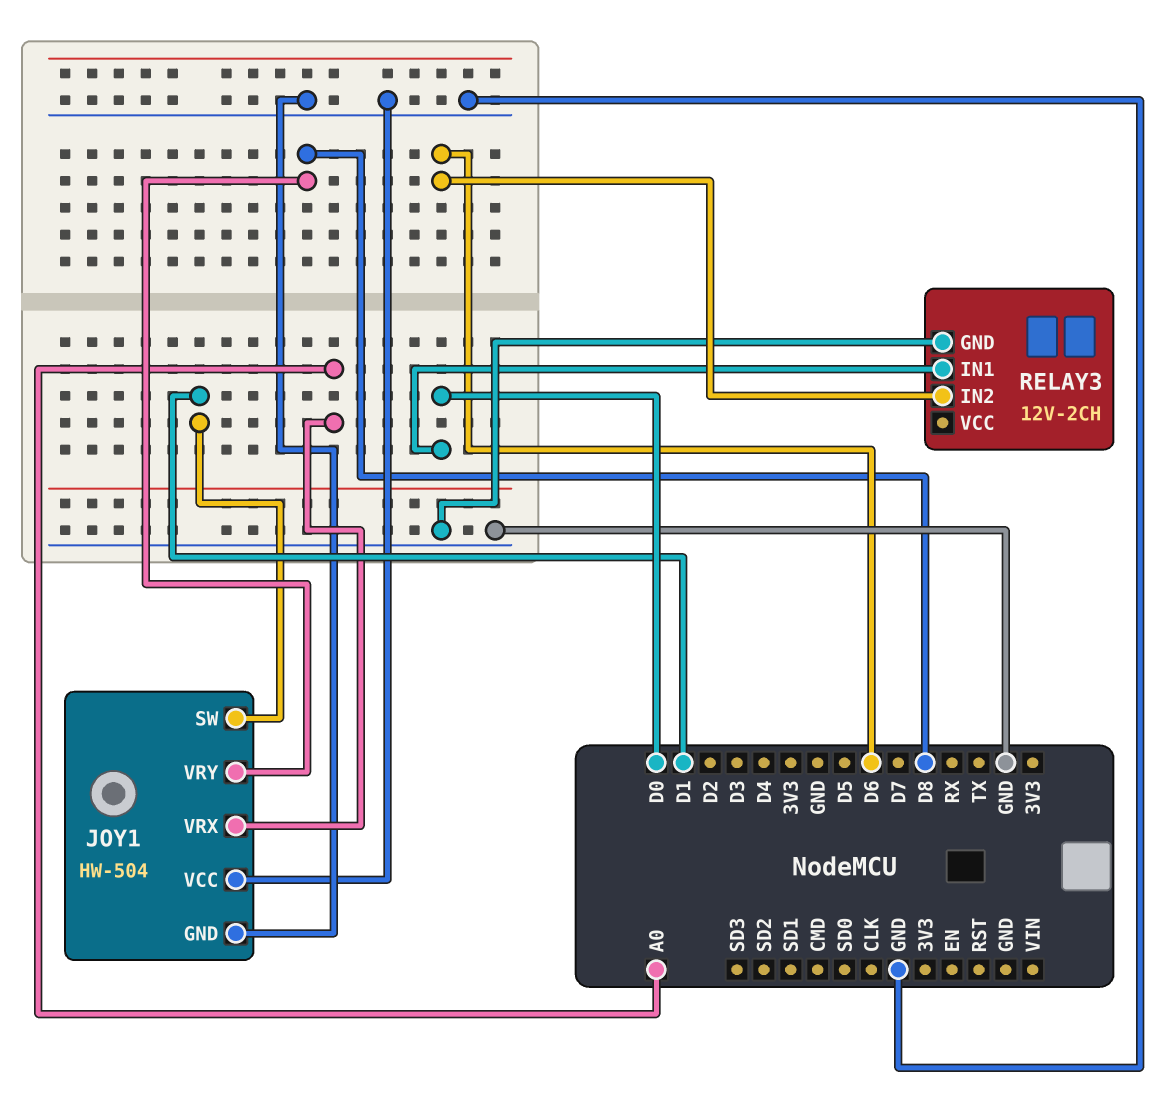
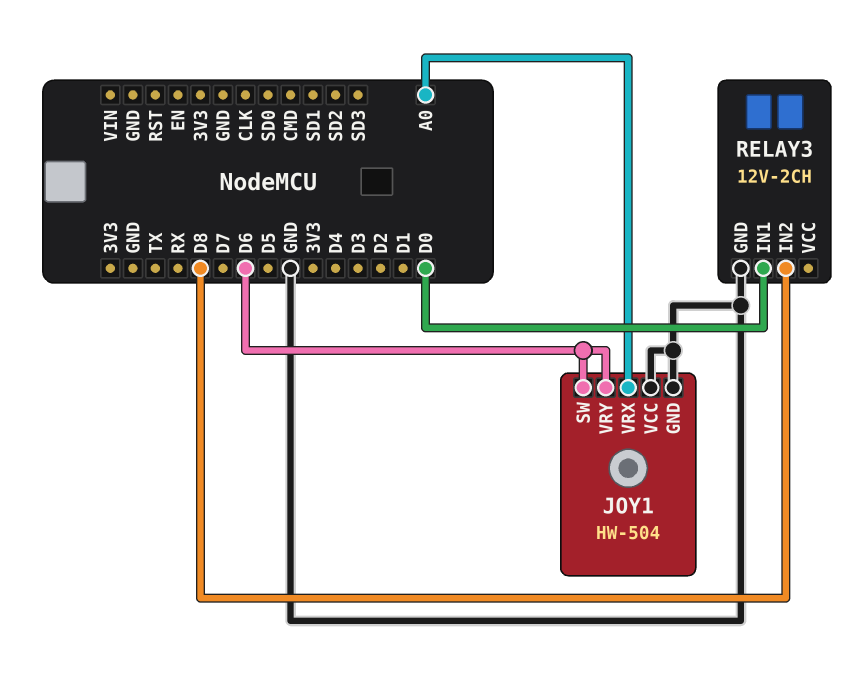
JOY1 pin SW: D1 -> D6
JOY1 pin VRY: D8 -> D6
RELAY3 pin IN2: D6 -> D8

